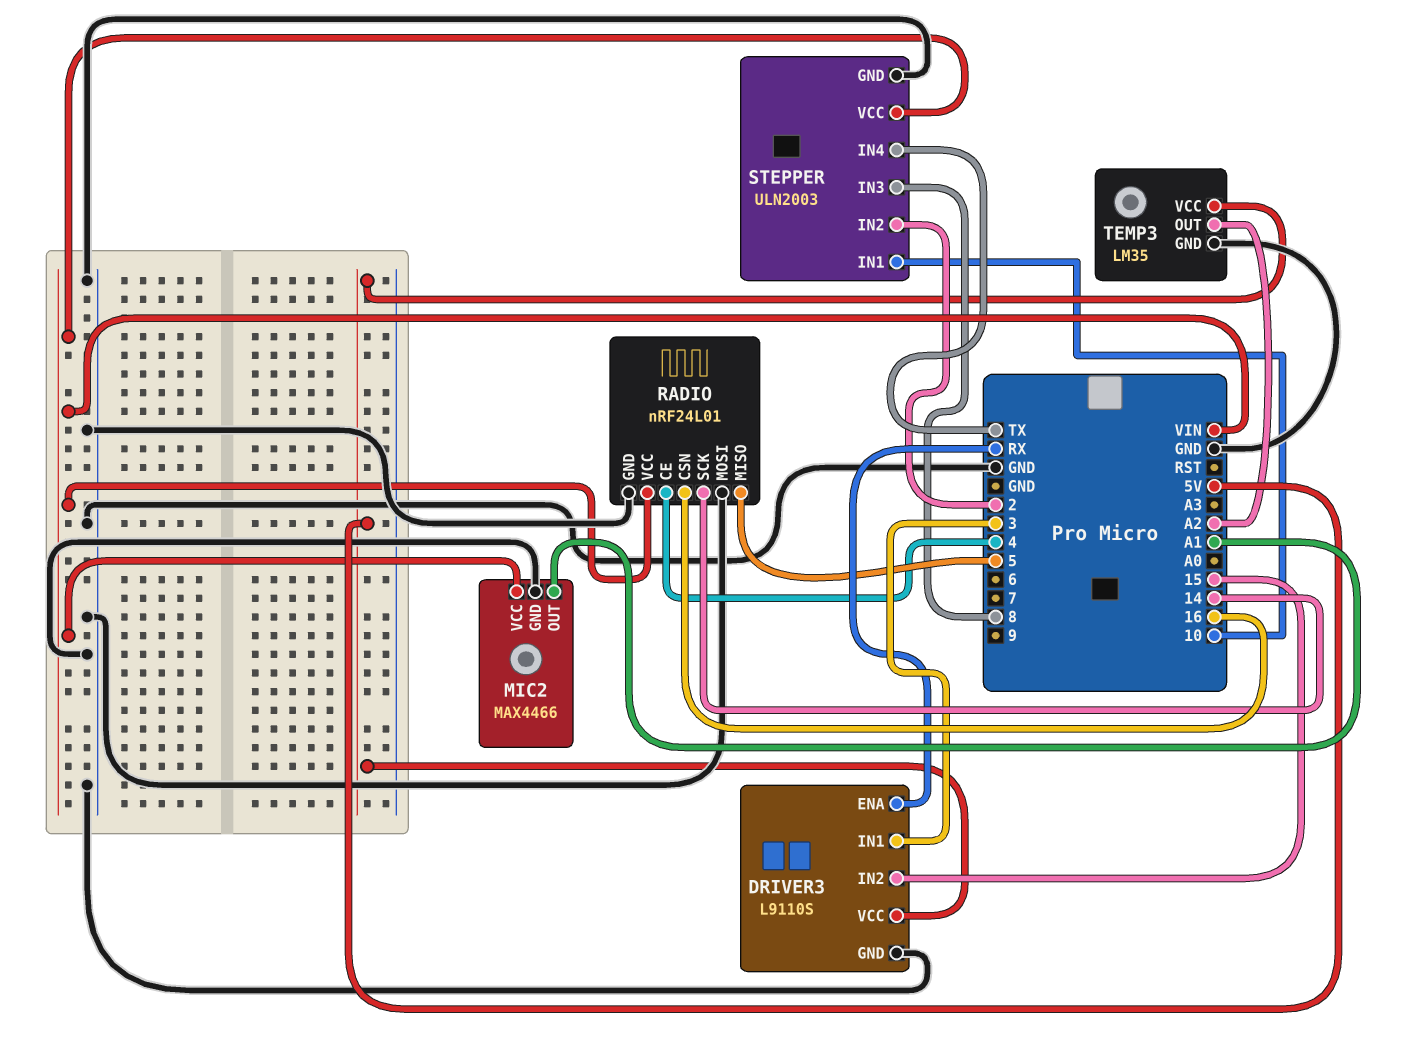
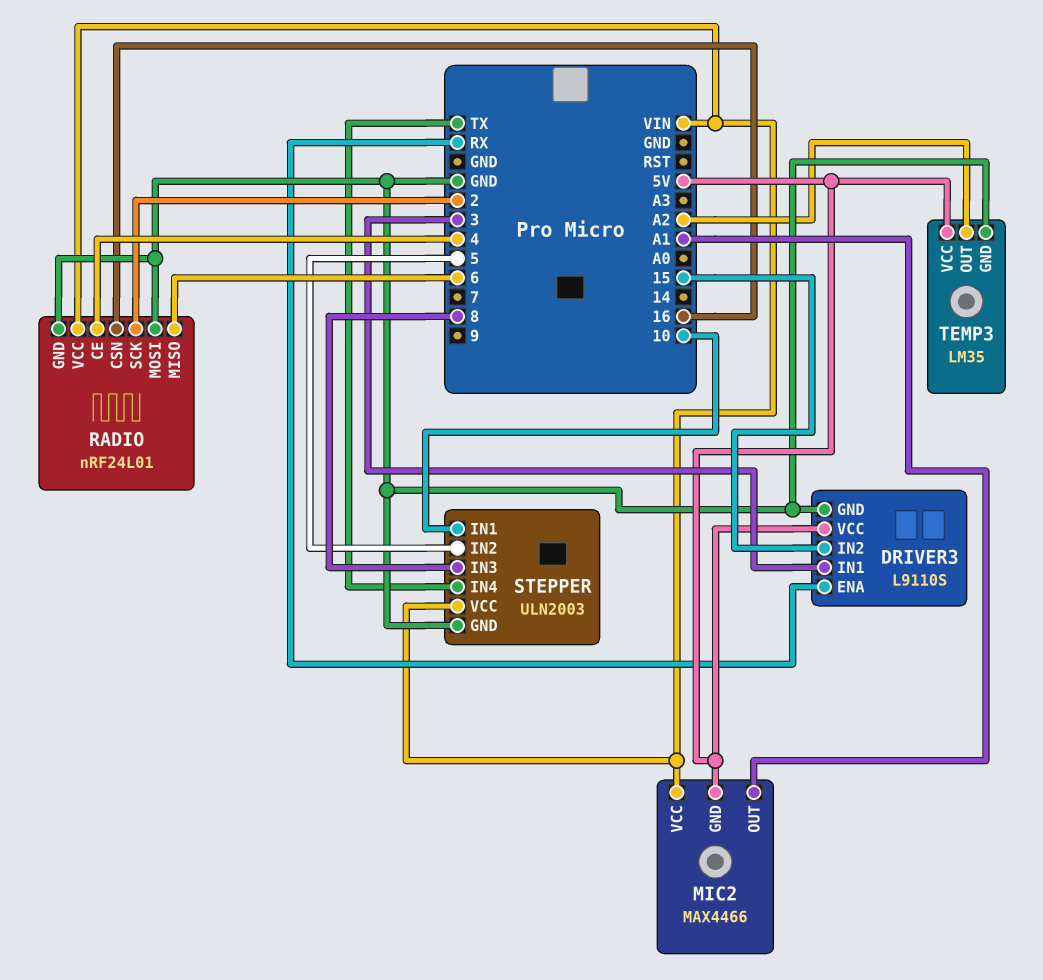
MIC2 pin GND: GND -> 5V
RADIO pin MISO: 5 -> 6
RADIO pin SCK: 14 -> 2
STEPPER pin IN2: 2 -> 5

